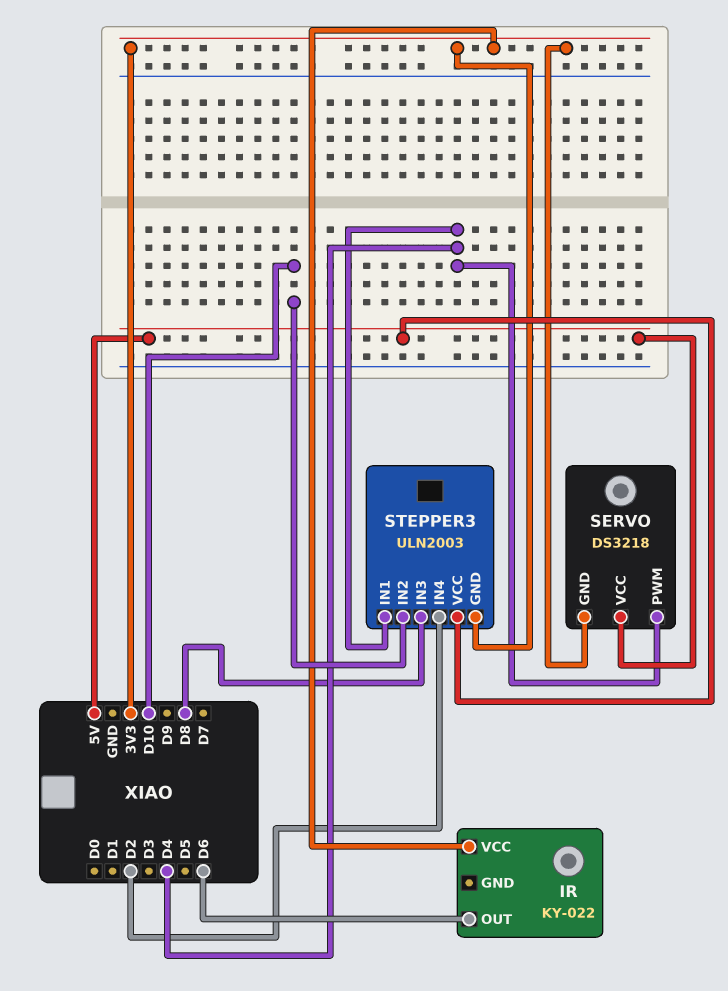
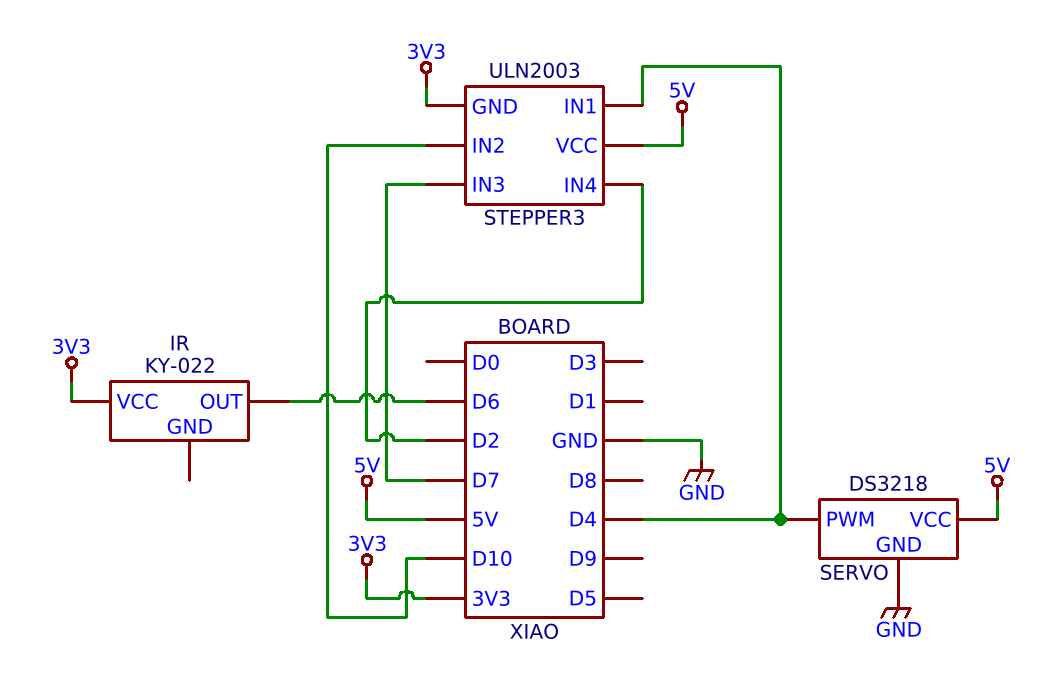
SERVO pin GND: 3V3 -> GND
STEPPER3 pin IN3: D8 -> D7

